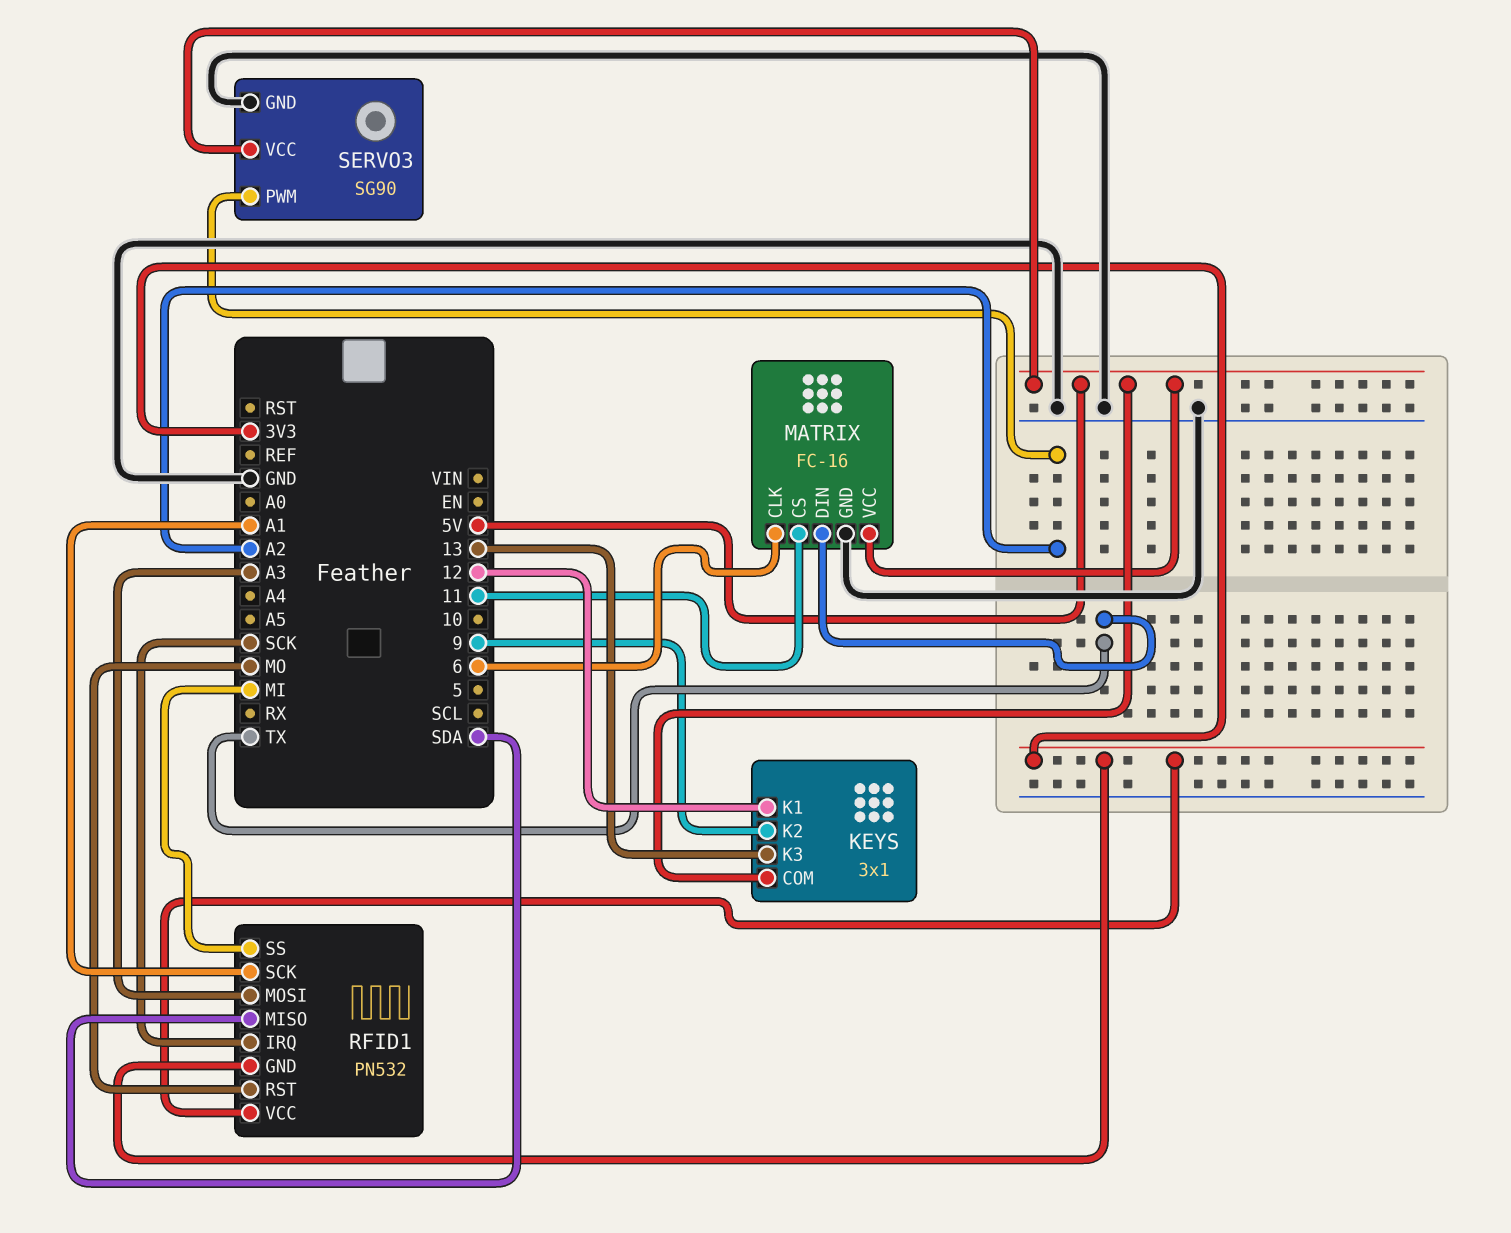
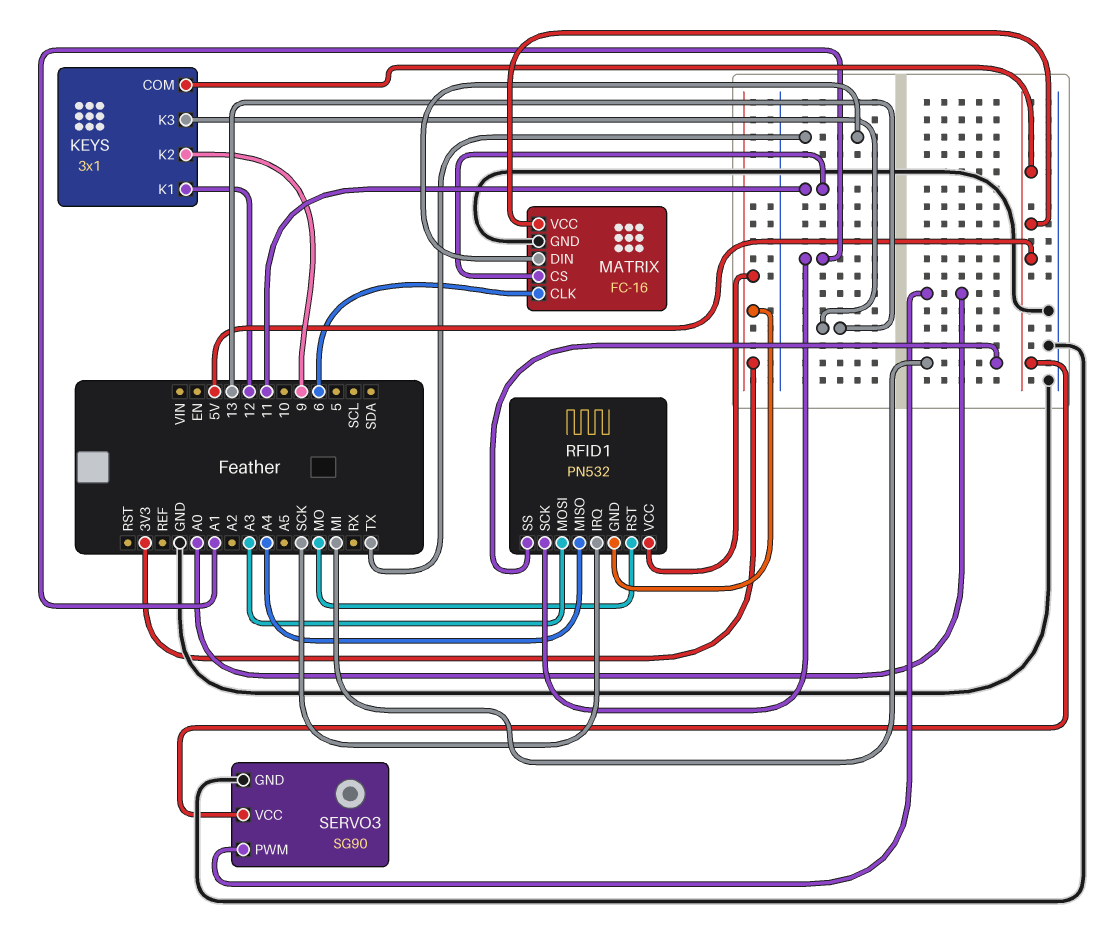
RFID1 pin MISO: SDA -> A4
SERVO3 pin PWM: A2 -> A0

